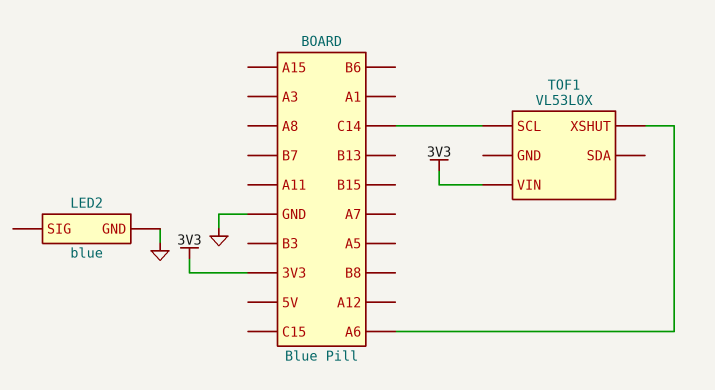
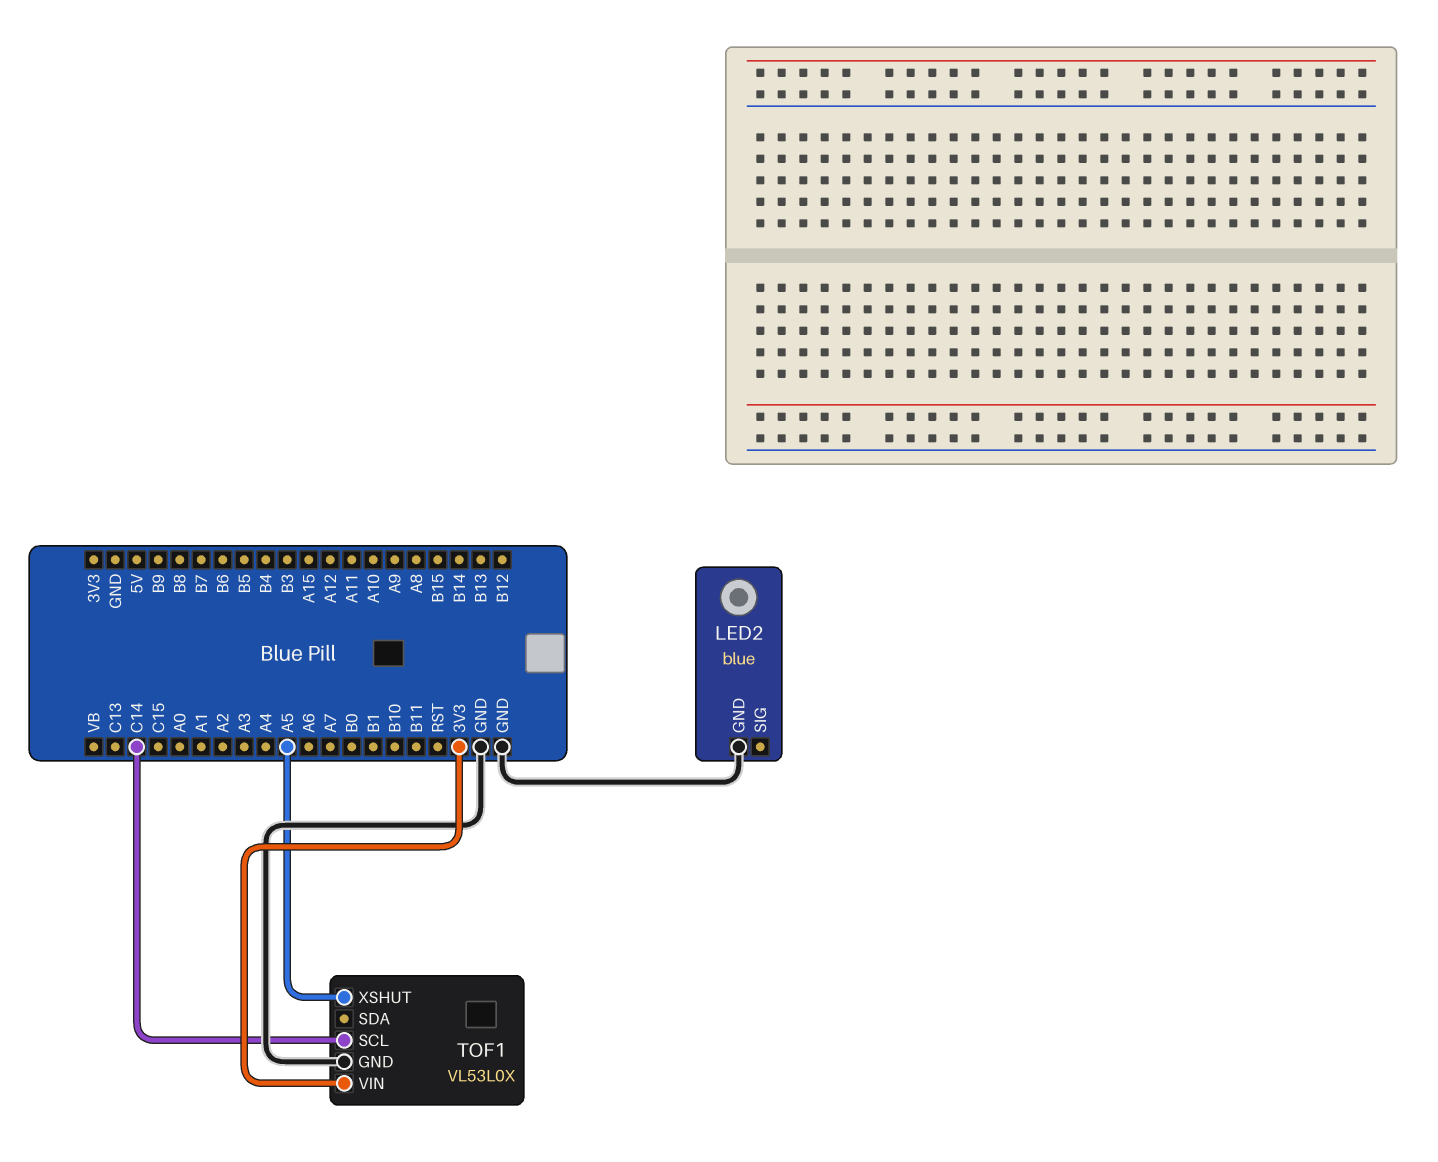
TOF1 pin GND: none -> GND
TOF1 pin XSHUT: A6 -> A5

